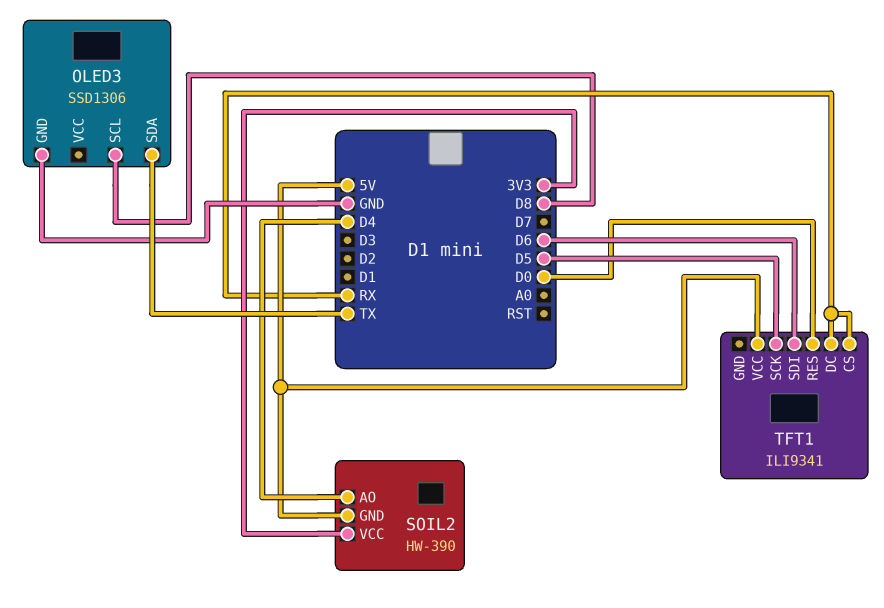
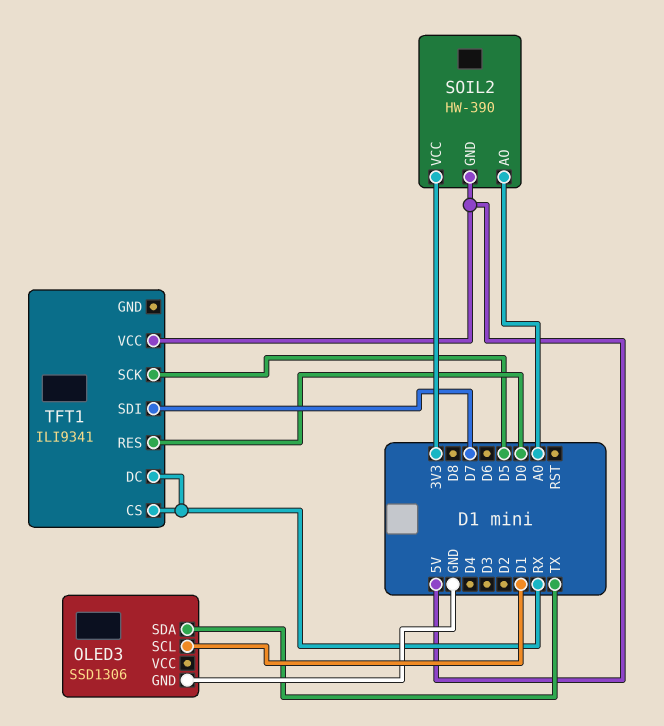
OLED3 pin SCL: D8 -> D1
SOIL2 pin AO: D4 -> A0
TFT1 pin SDI: D6 -> D7

